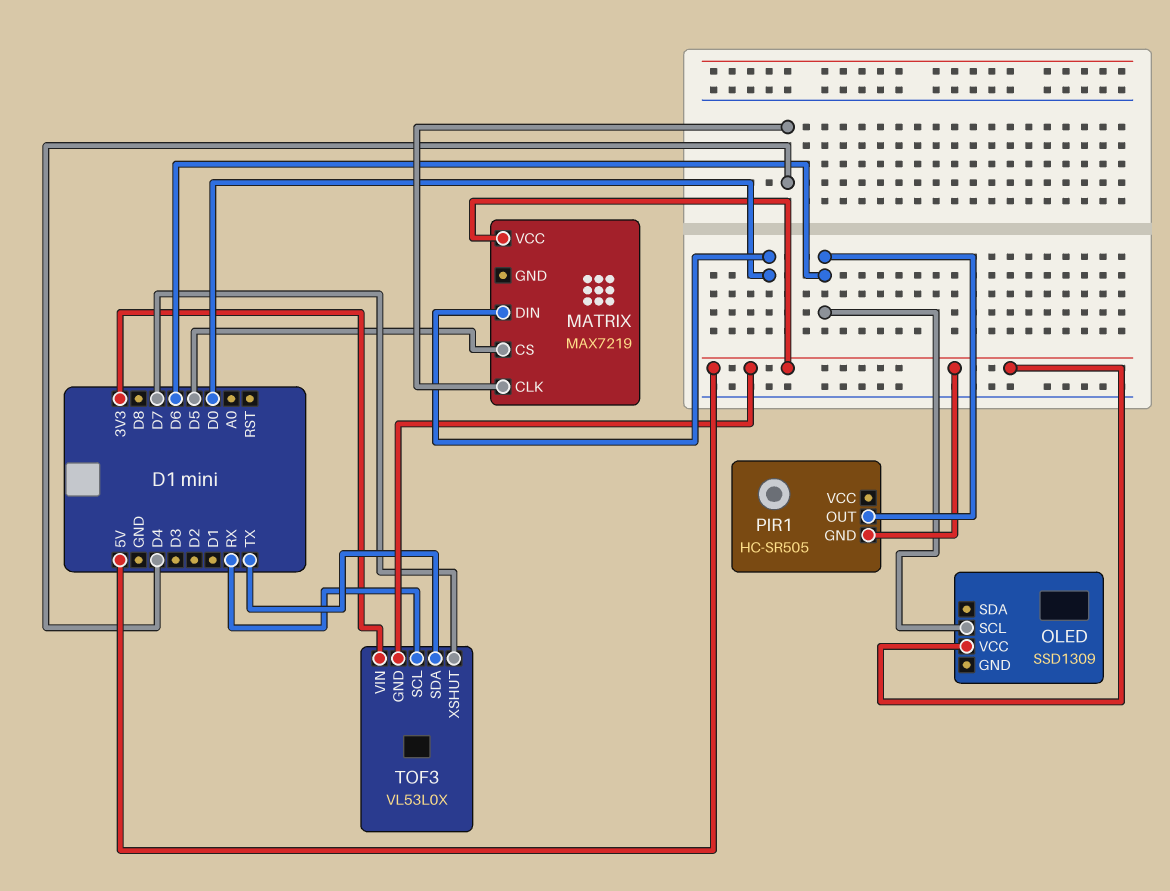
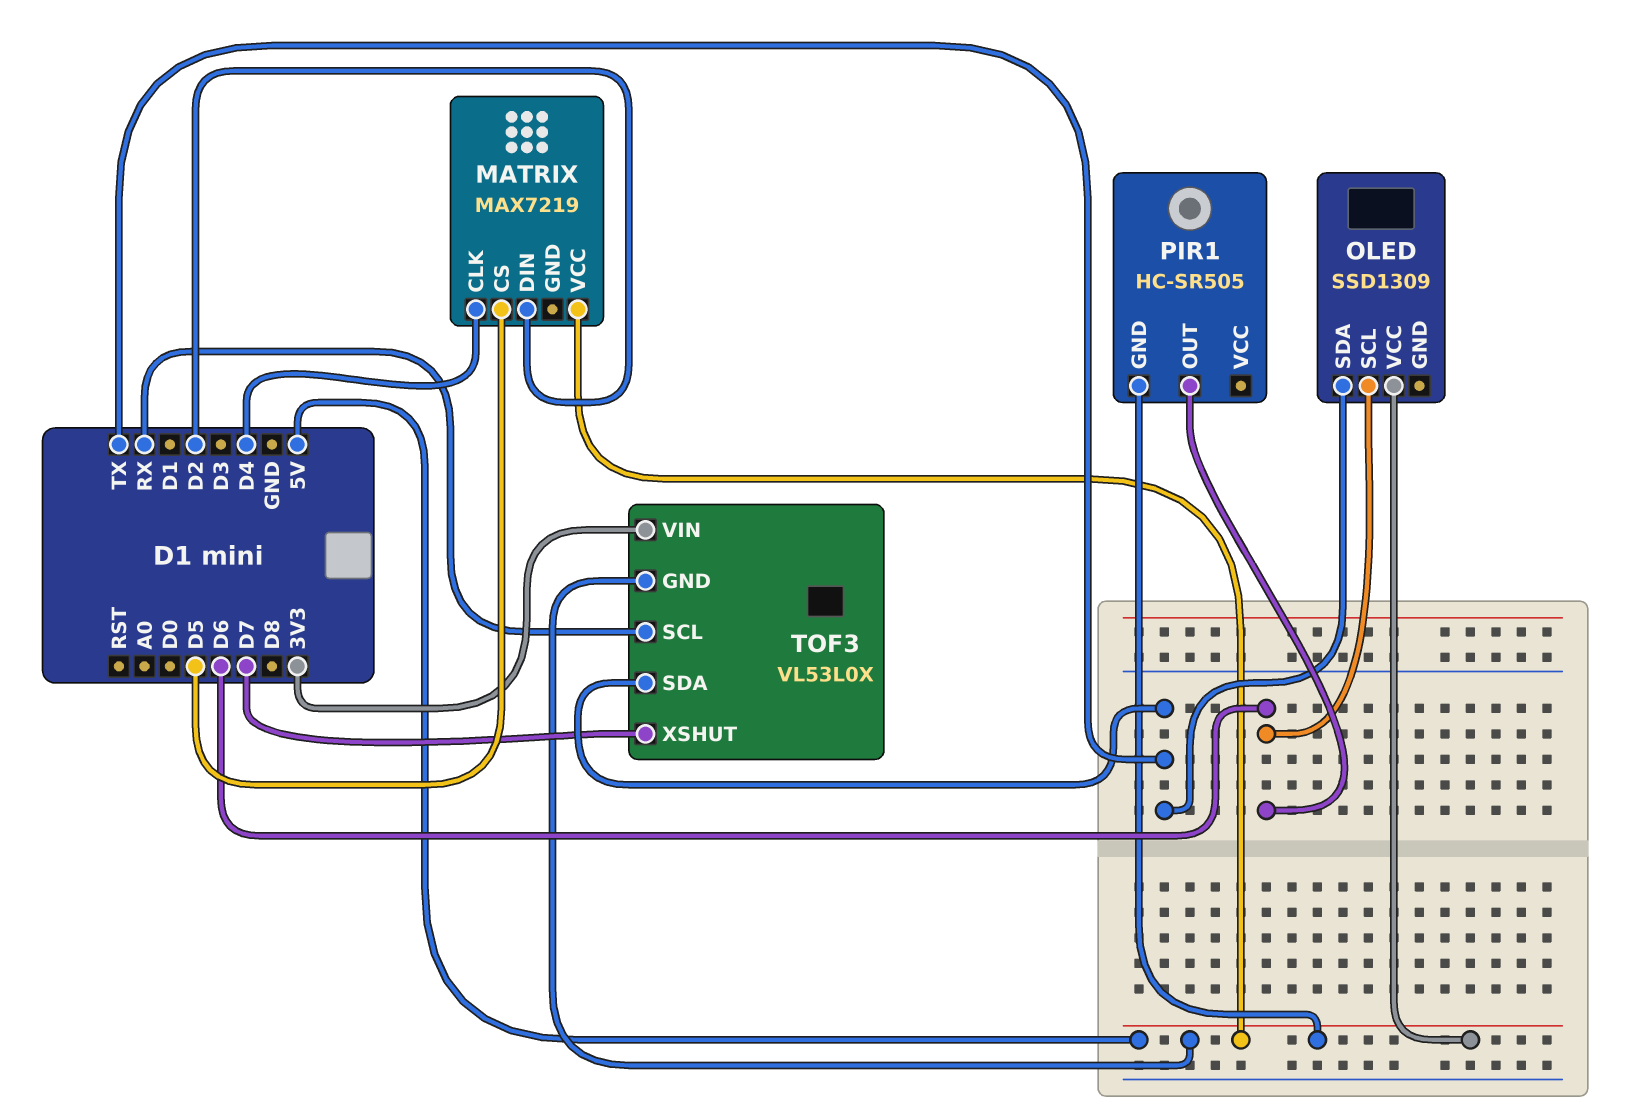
MATRIX pin DIN: D0 -> D2
OLED pin SDA: none -> TX

